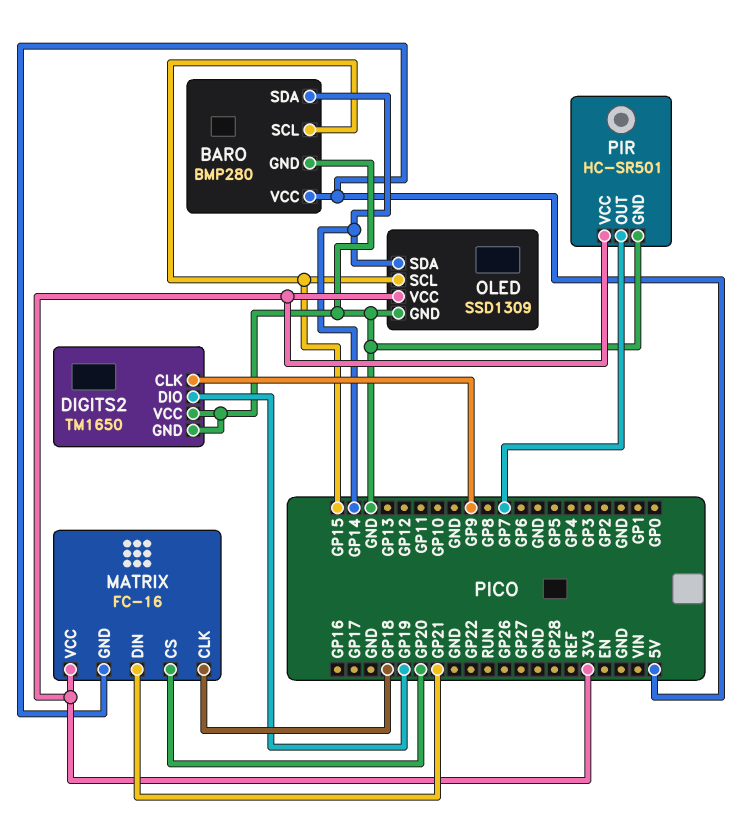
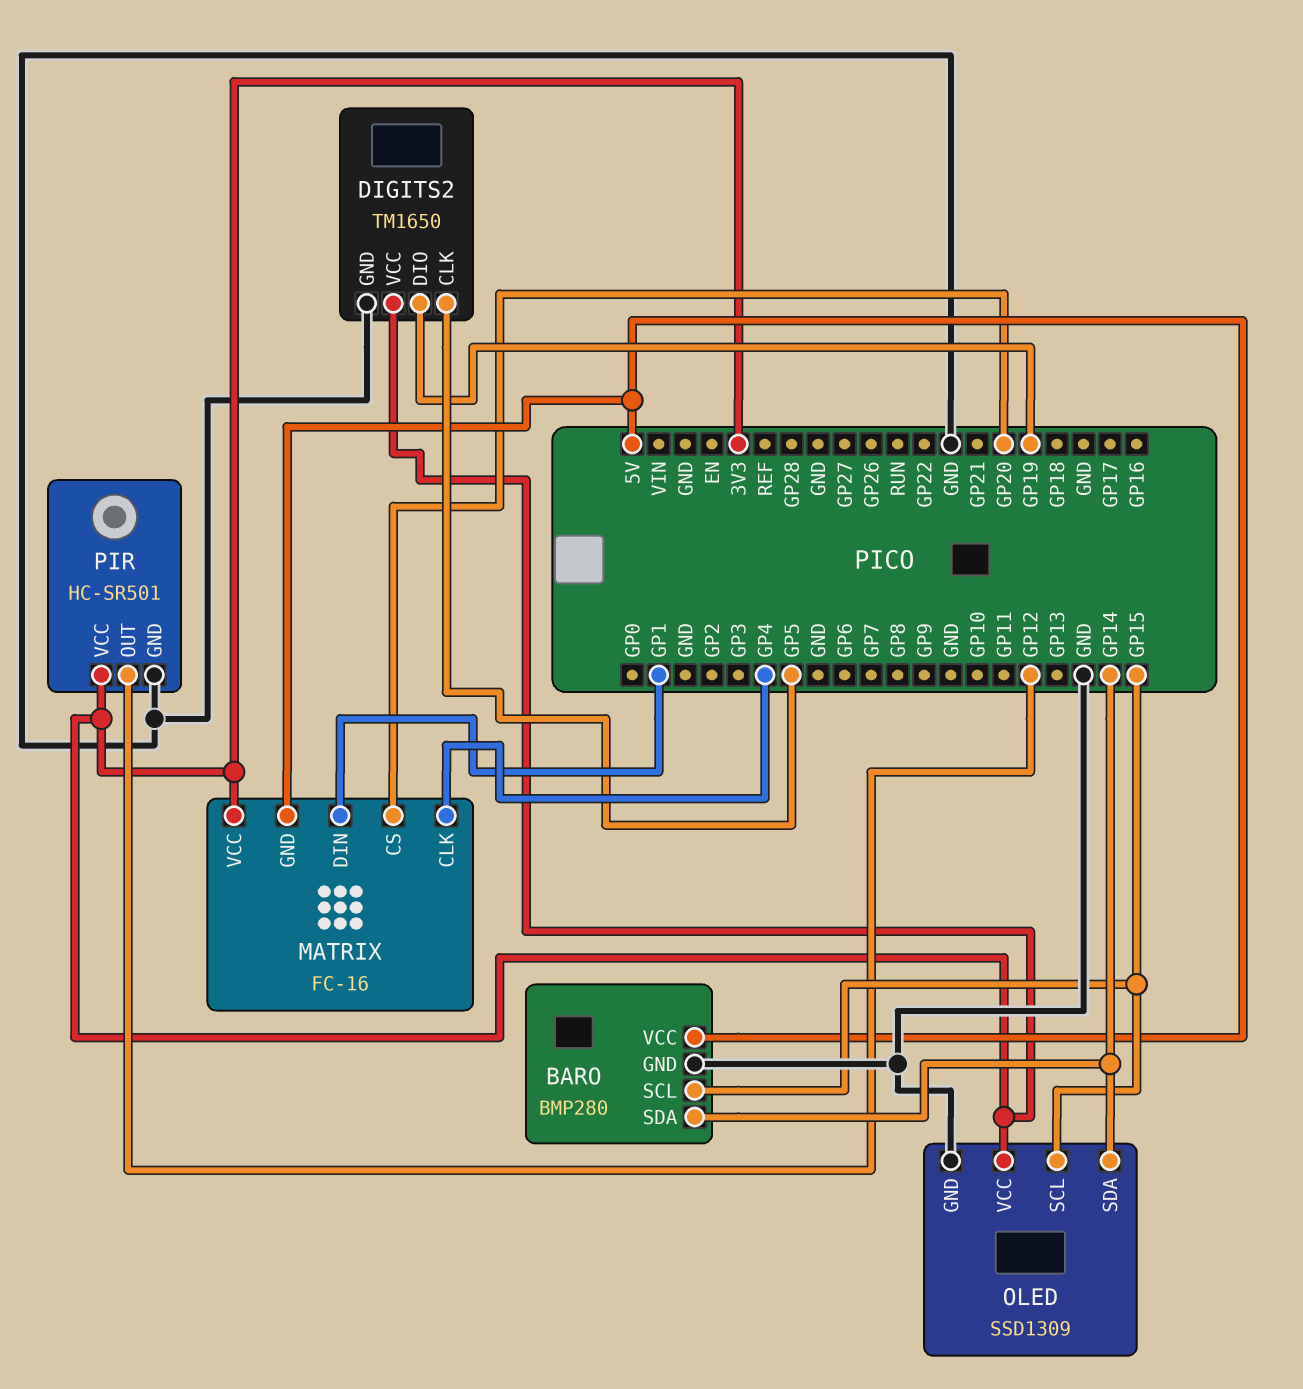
DIGITS2 pin CLK: GP9 -> GP5
DIGITS2 pin VCC: GND -> 3V3
MATRIX pin CLK: GP18 -> GP4
MATRIX pin DIN: GP21 -> GP1
PIR pin OUT: GP7 -> GP12

